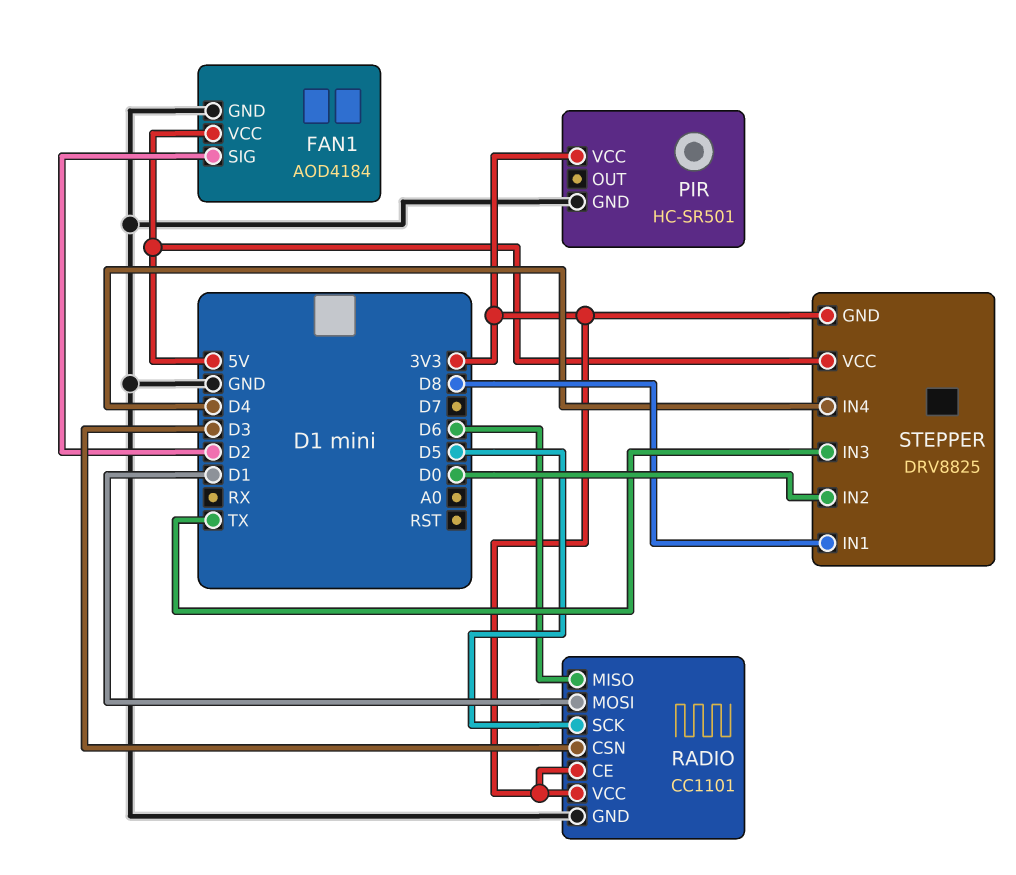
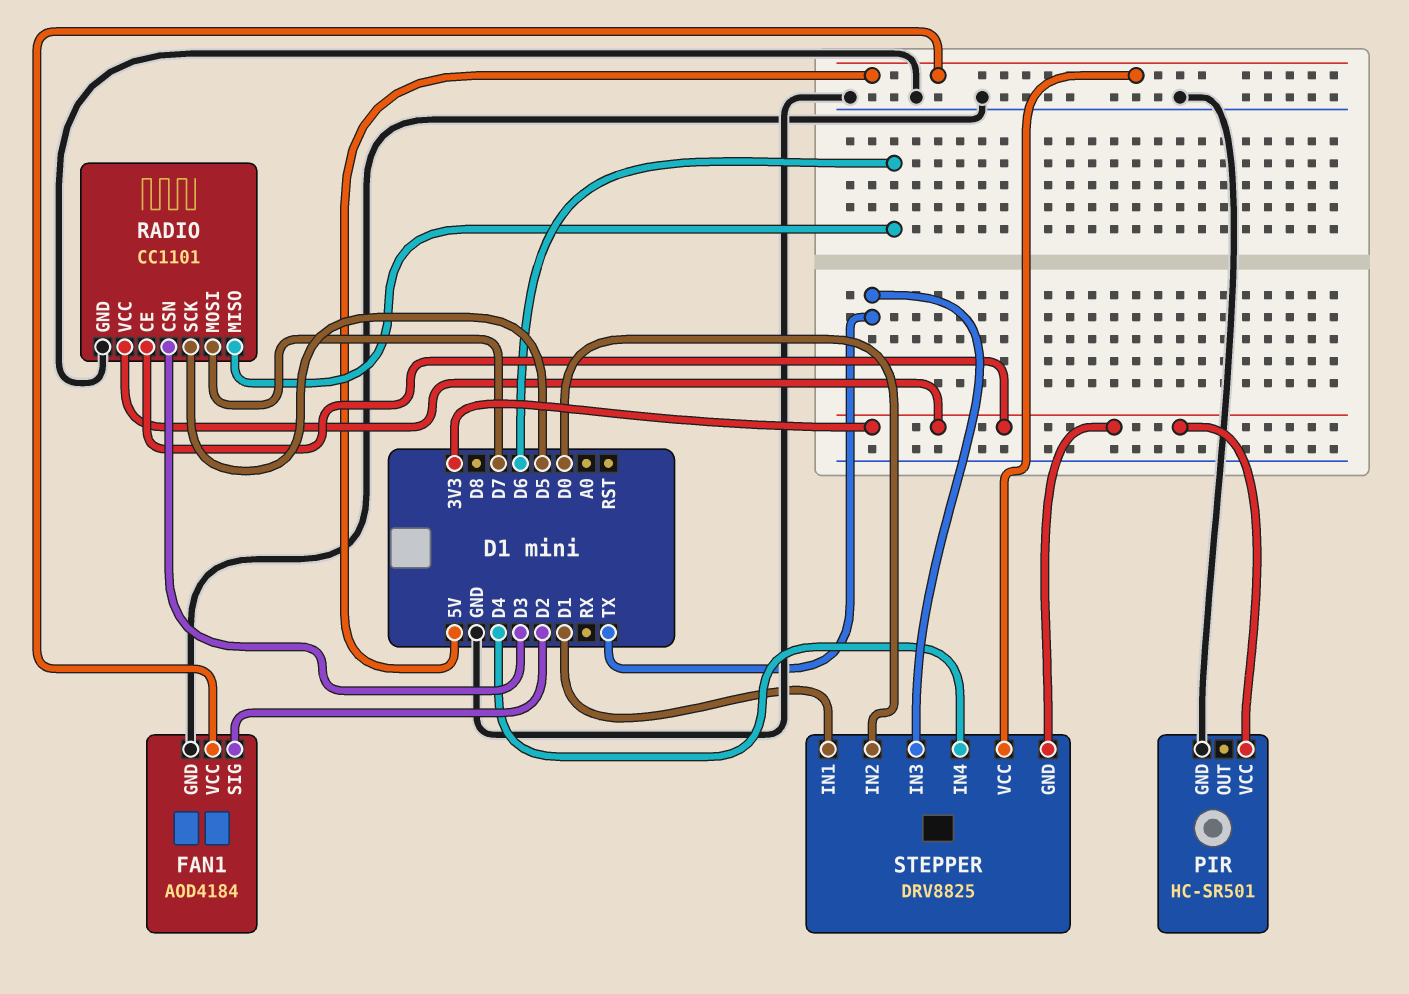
RADIO pin MOSI: D1 -> D7
STEPPER pin IN1: D8 -> D1

